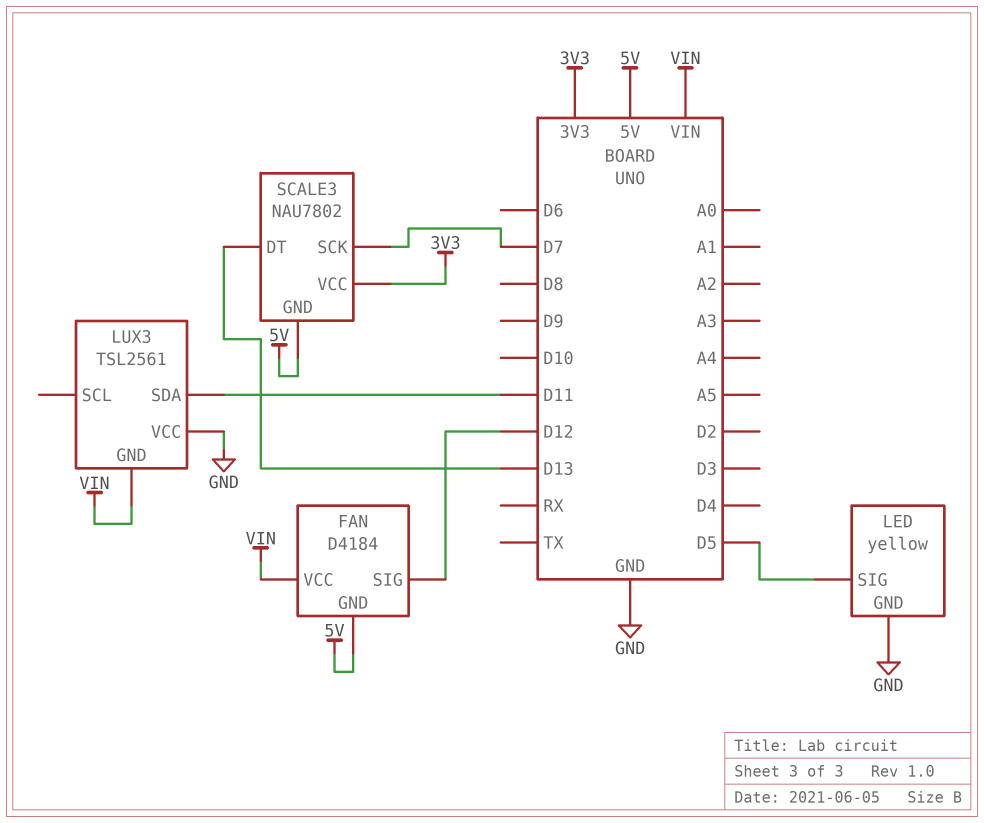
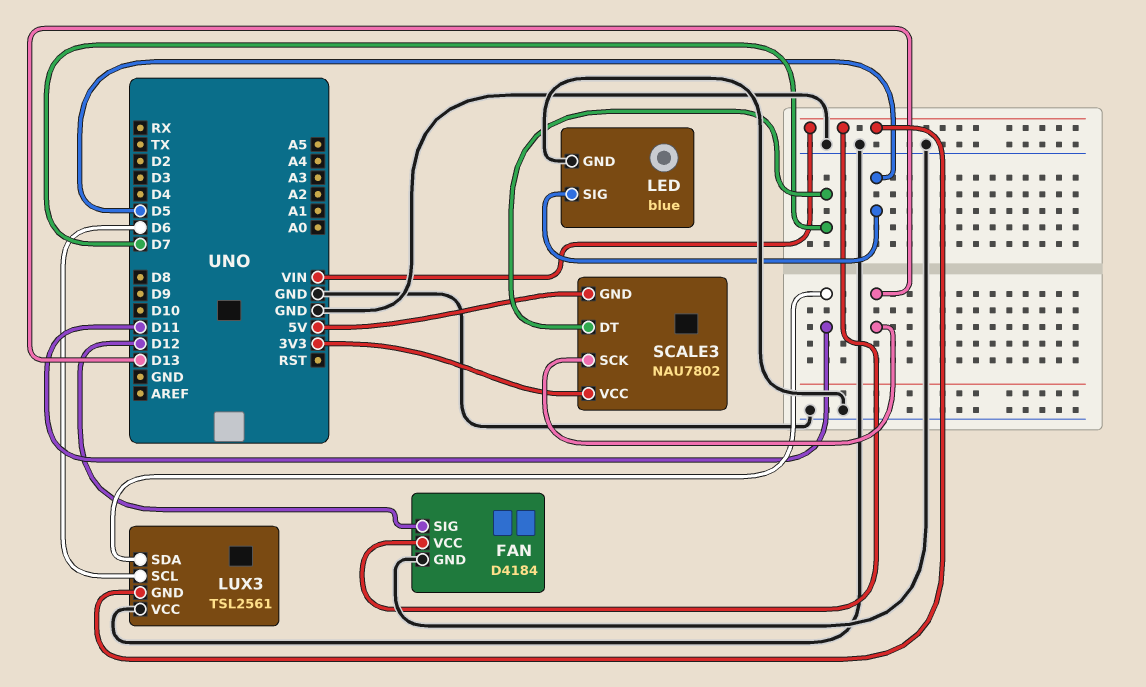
FAN pin GND: 5V -> GND
LED: yellow -> blue
LUX3 pin SCL: none -> D6
SCALE3 pin DT: D13 -> D7
SCALE3 pin SCK: D7 -> D13

